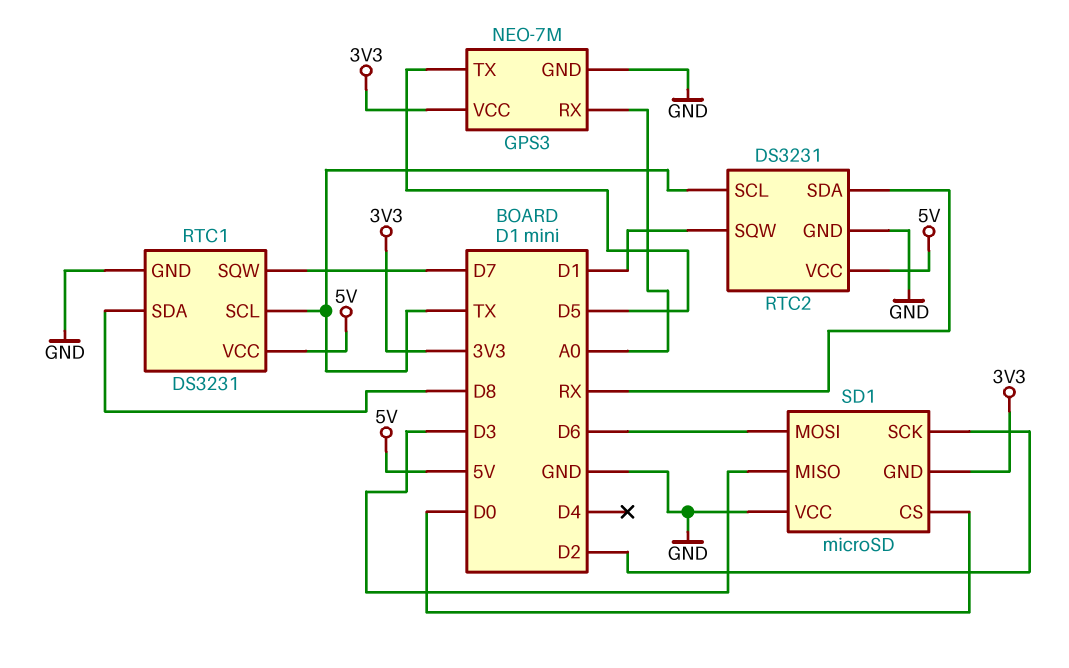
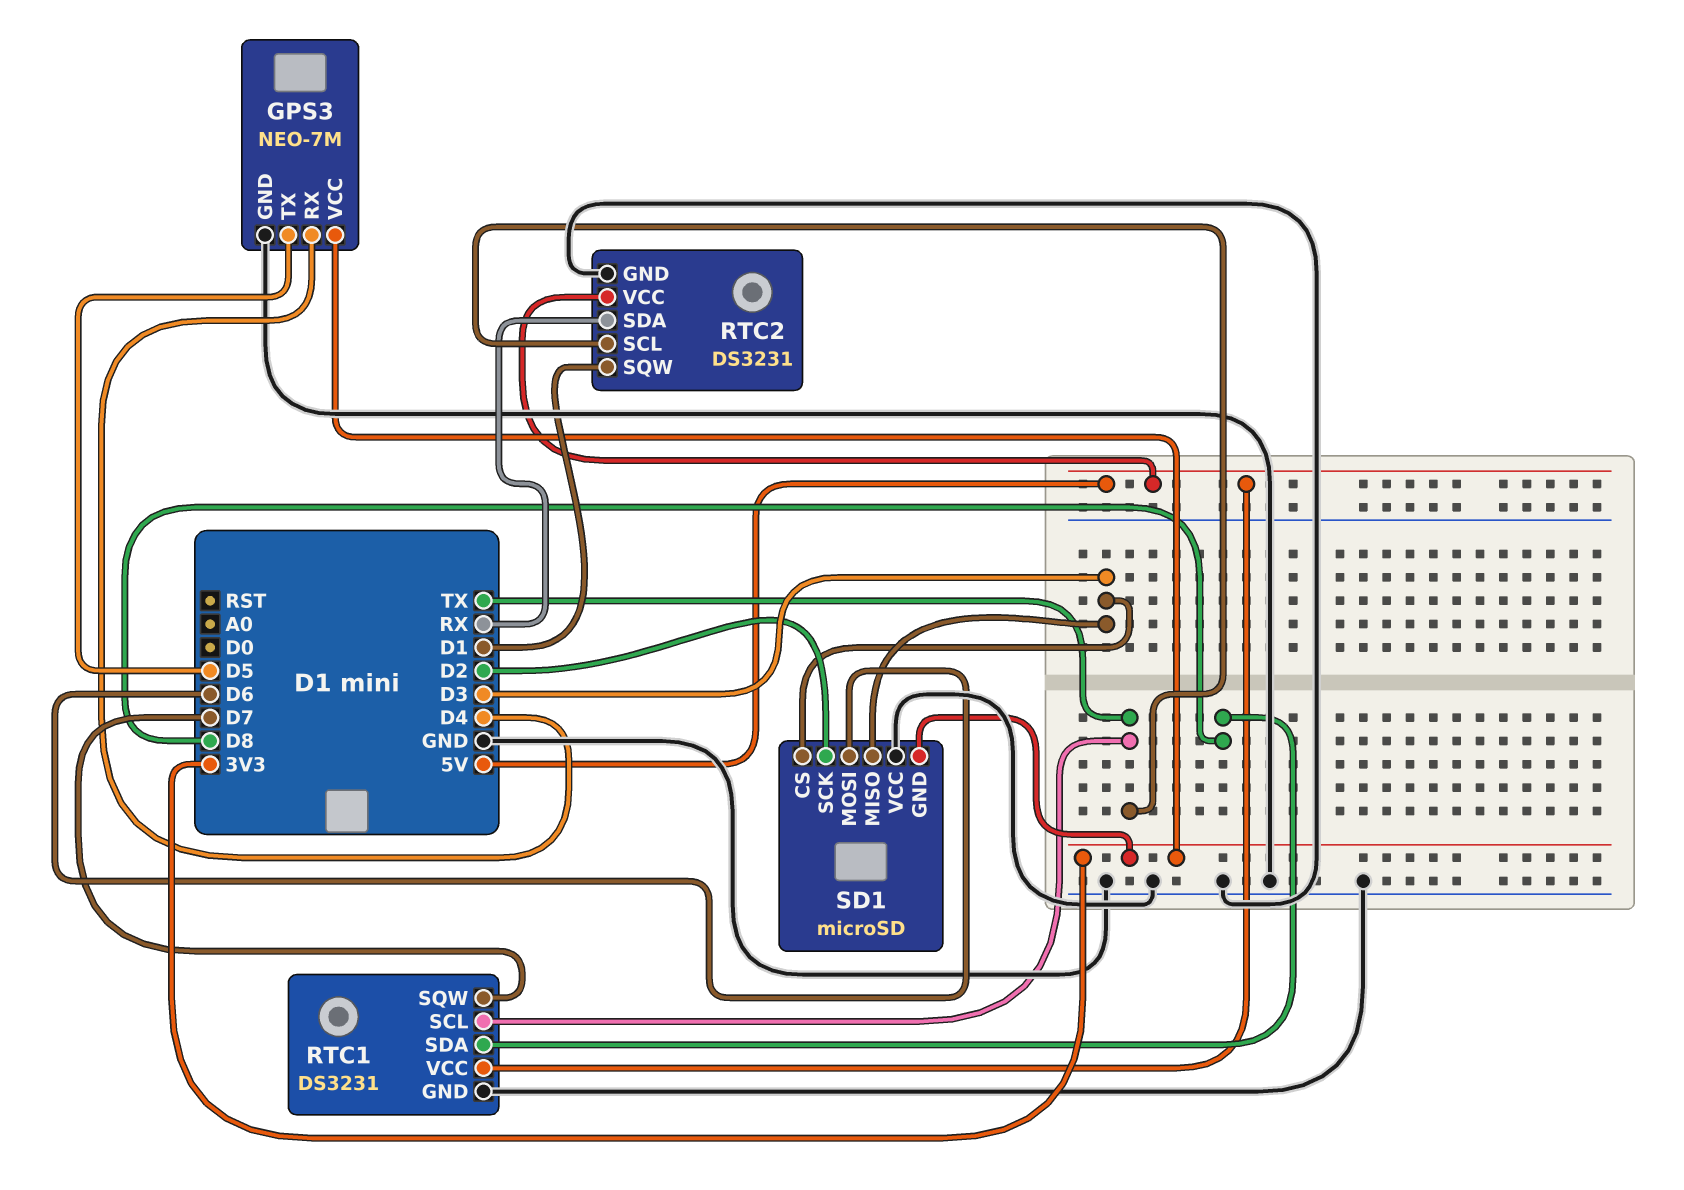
GPS3 pin RX: A0 -> D4
SD1 pin CS: D0 -> D3

